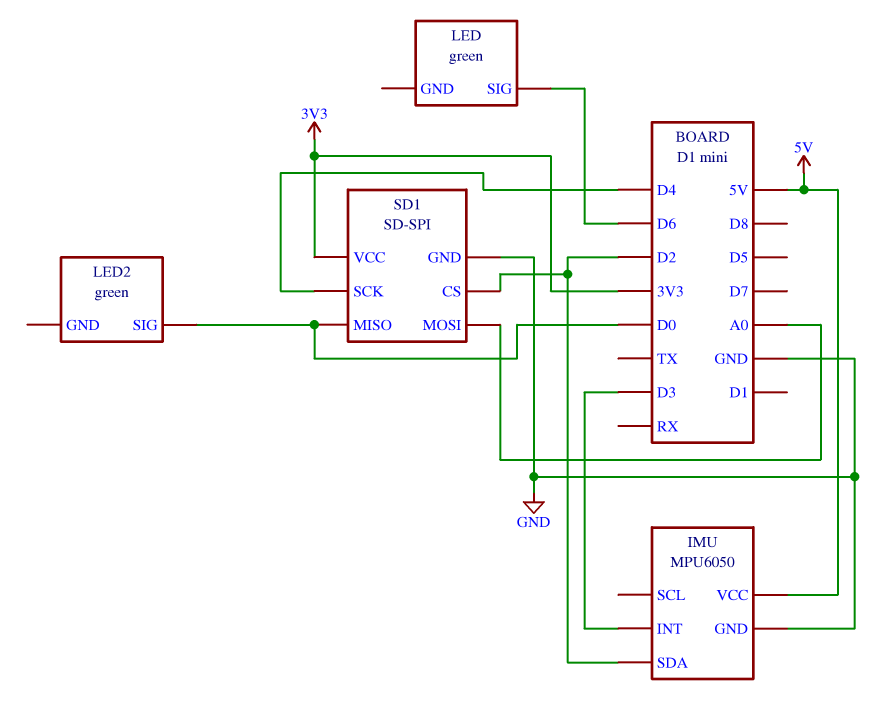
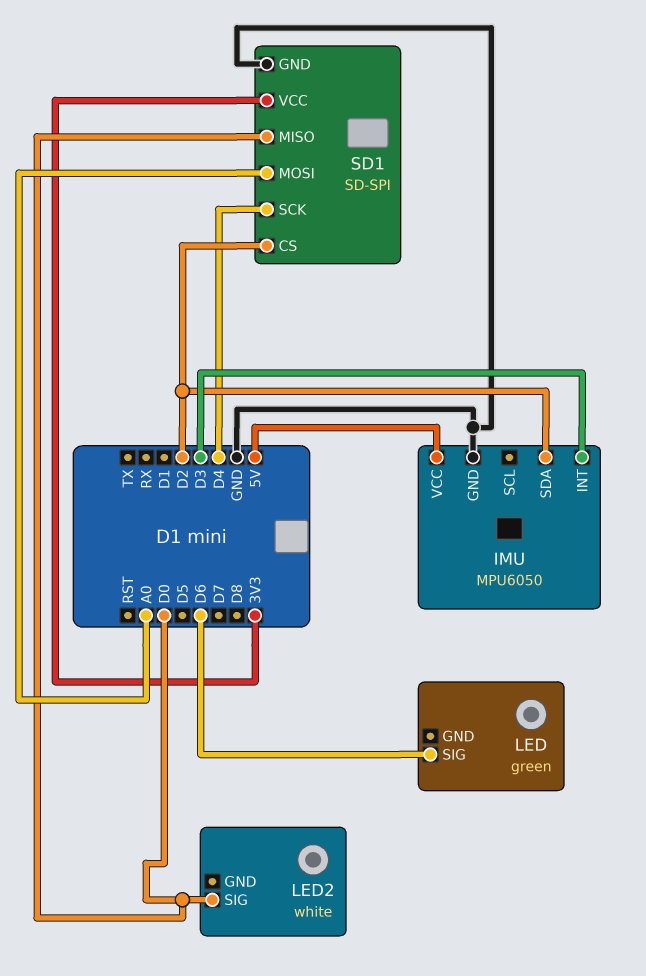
LED2: green -> white

